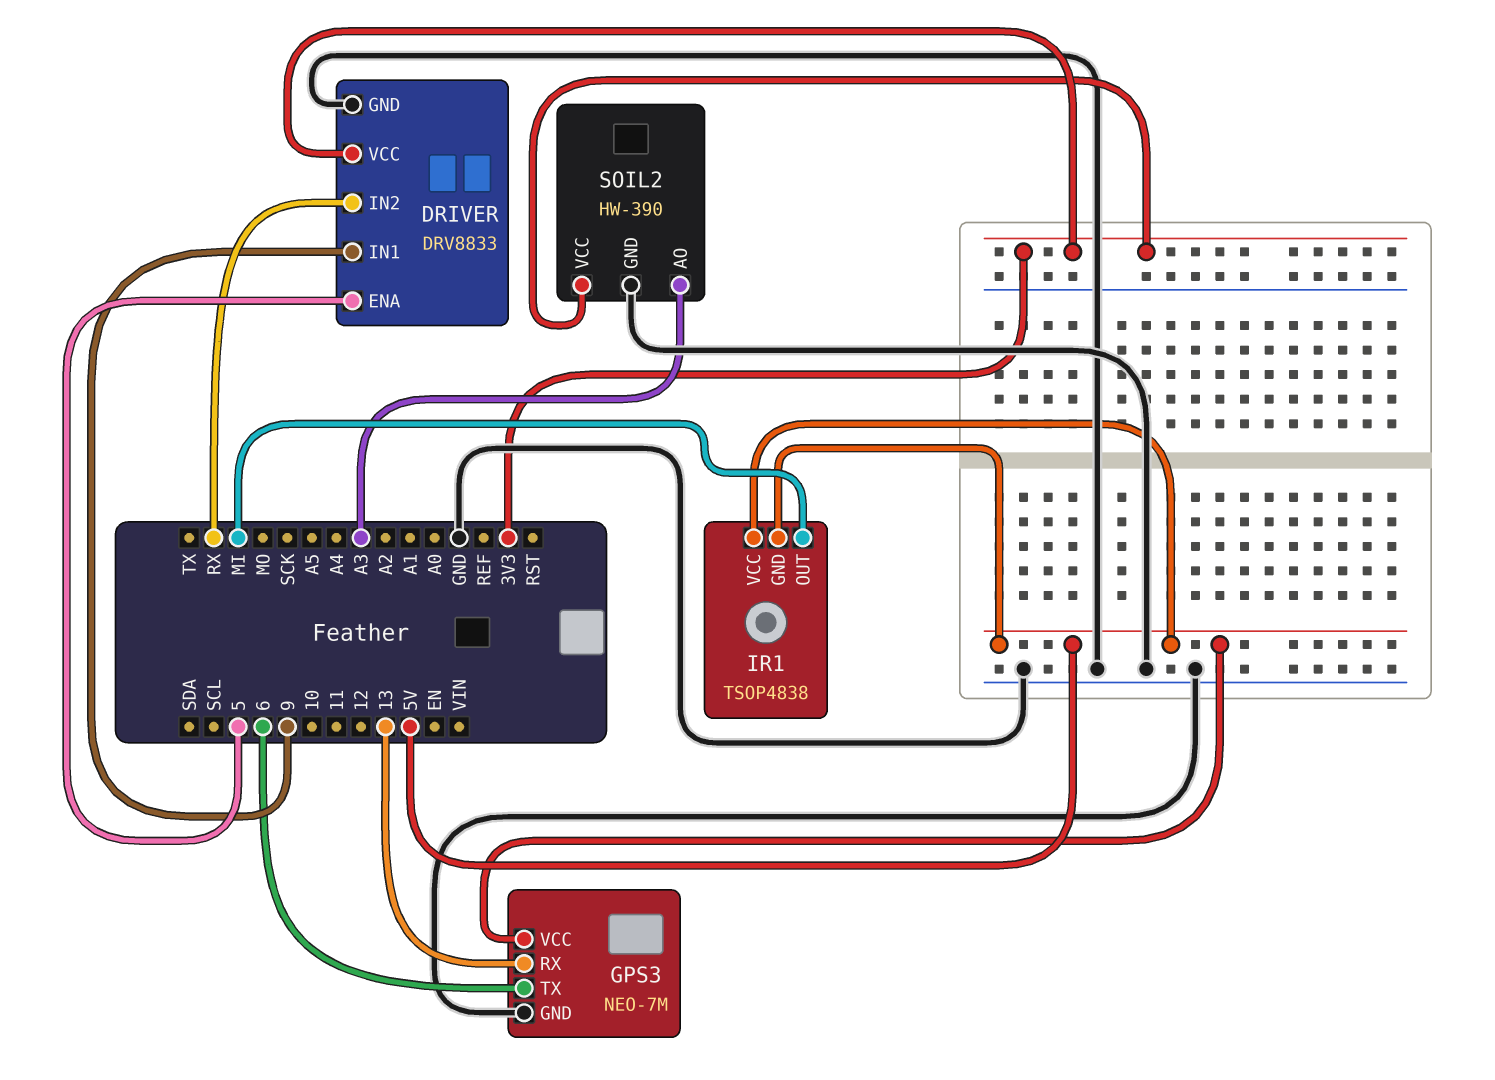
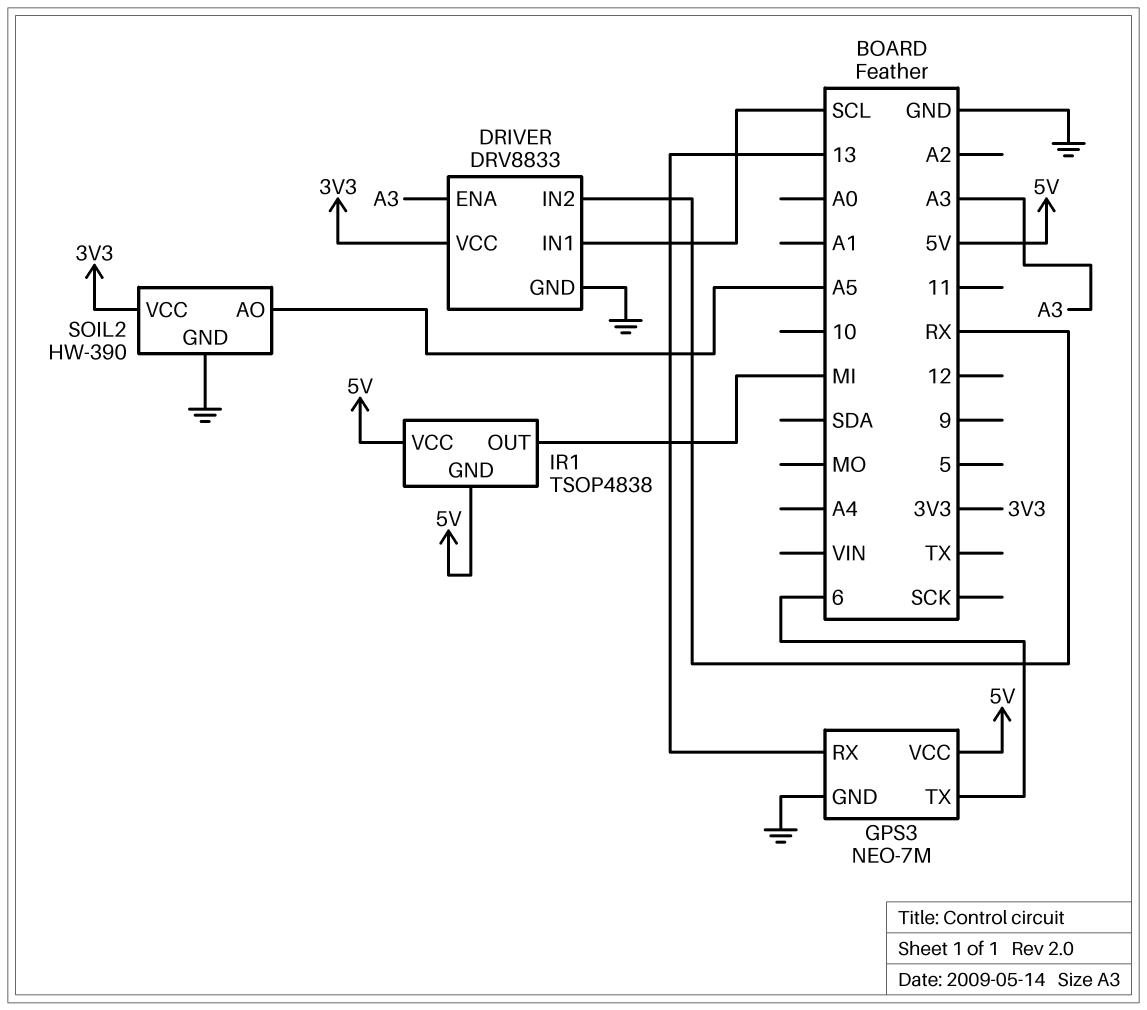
DRIVER pin ENA: 5 -> A3
DRIVER pin IN1: 9 -> SCL
SOIL2 pin AO: A3 -> A5

